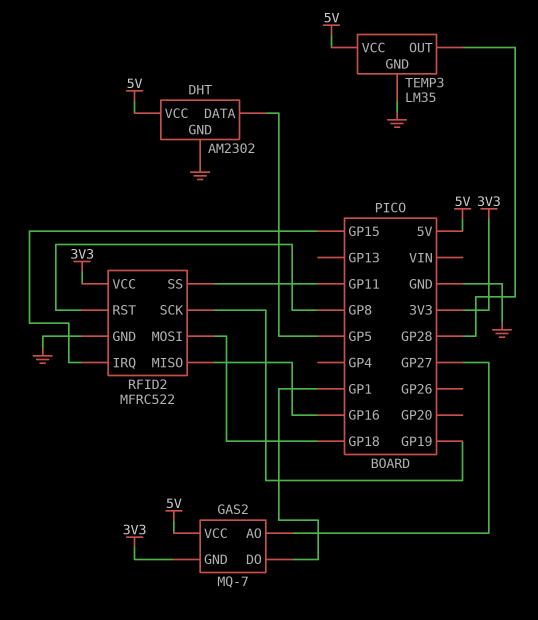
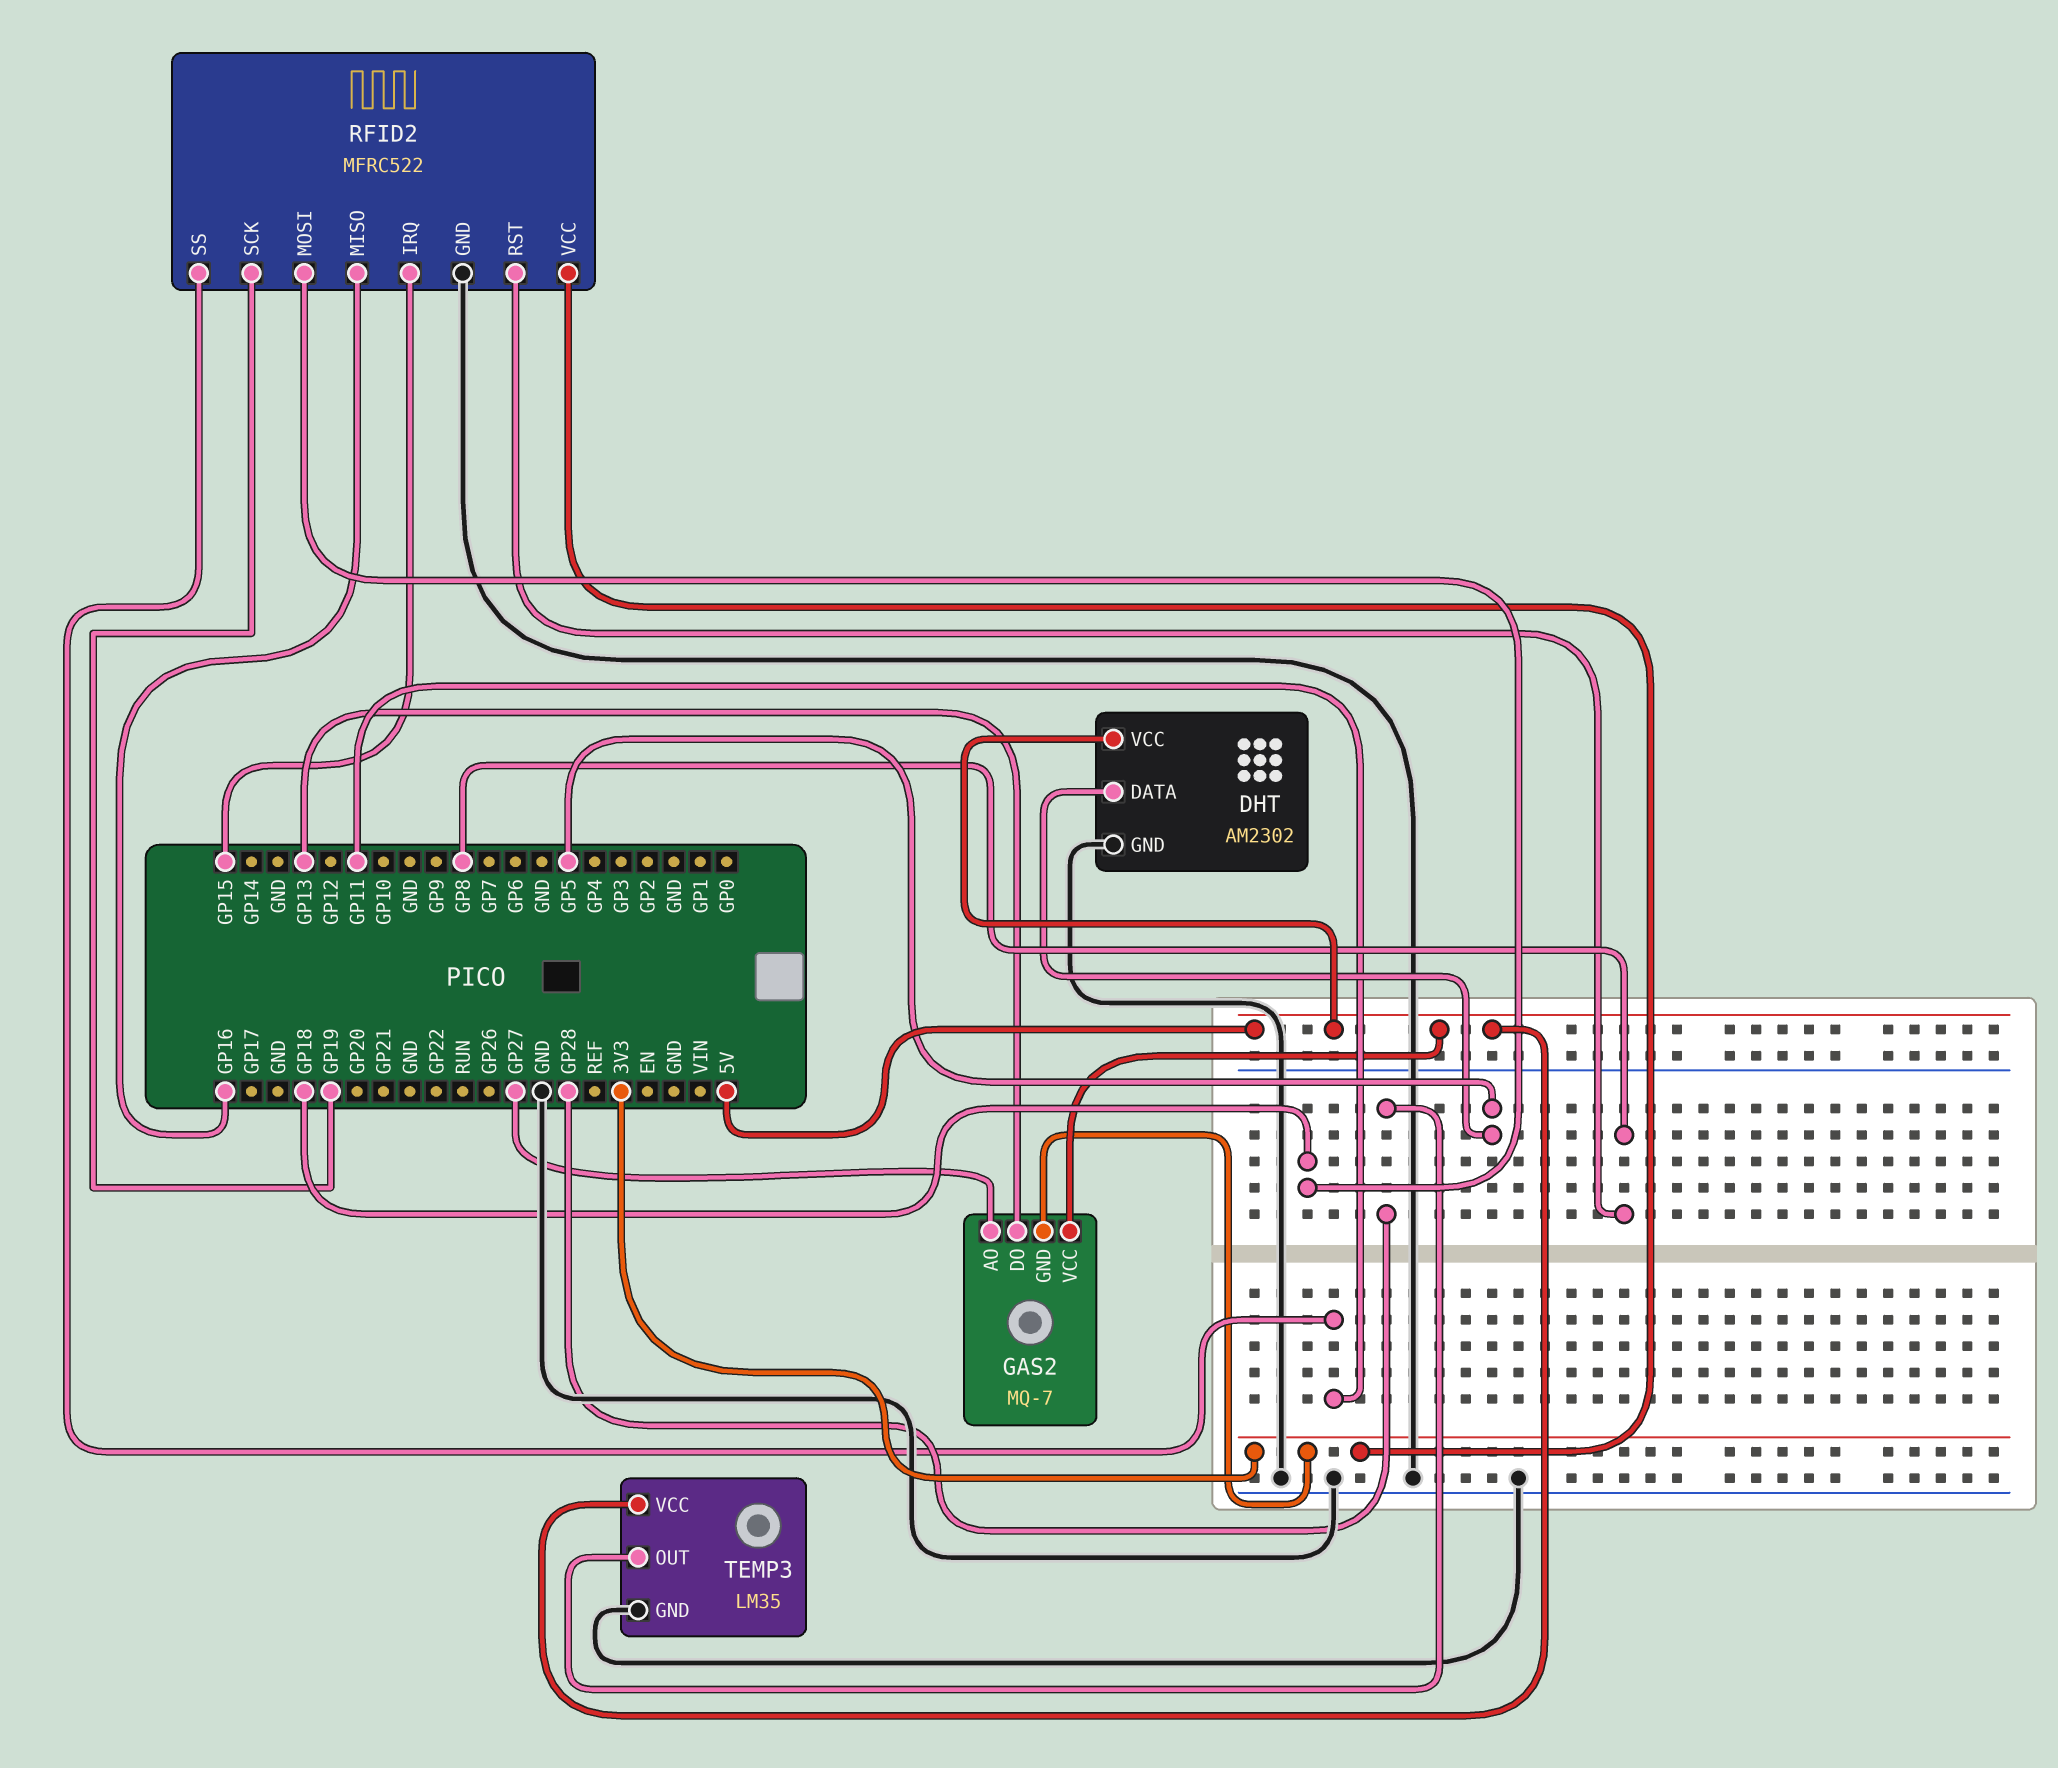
GAS2 pin DO: GP1 -> GP13

